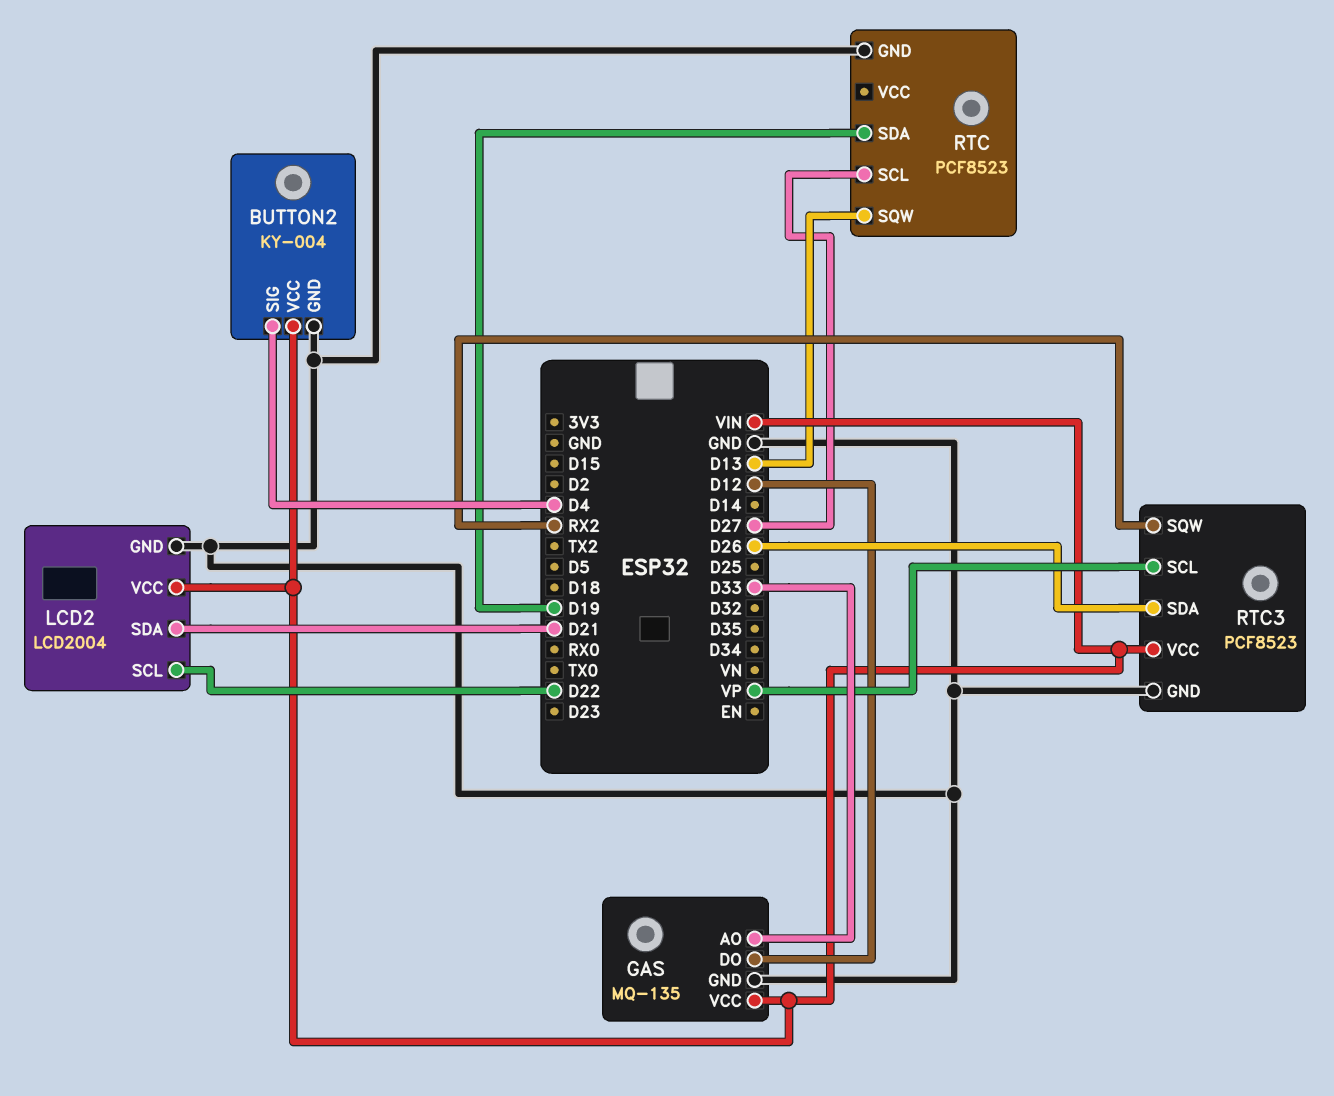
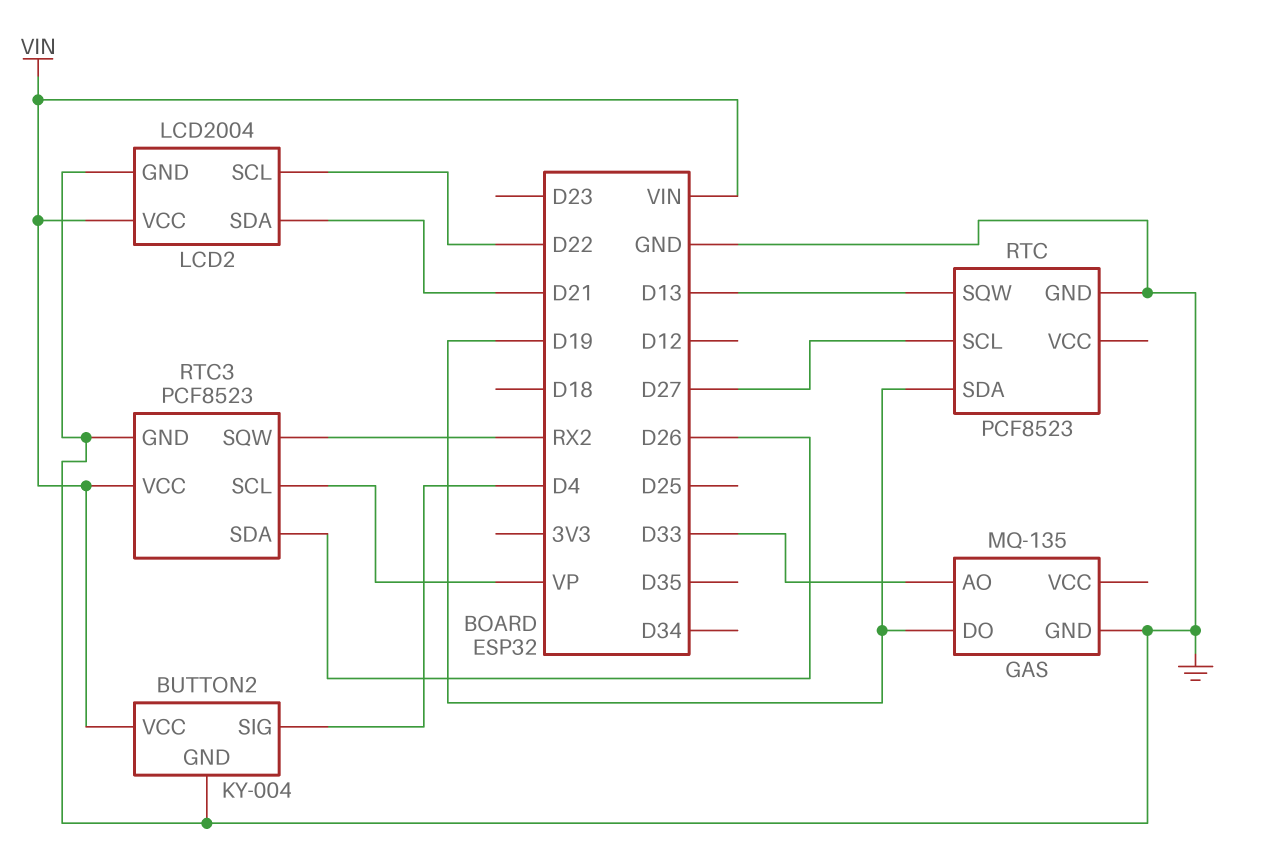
GAS pin DO: D12 -> D19
GAS pin VCC: VIN -> none

